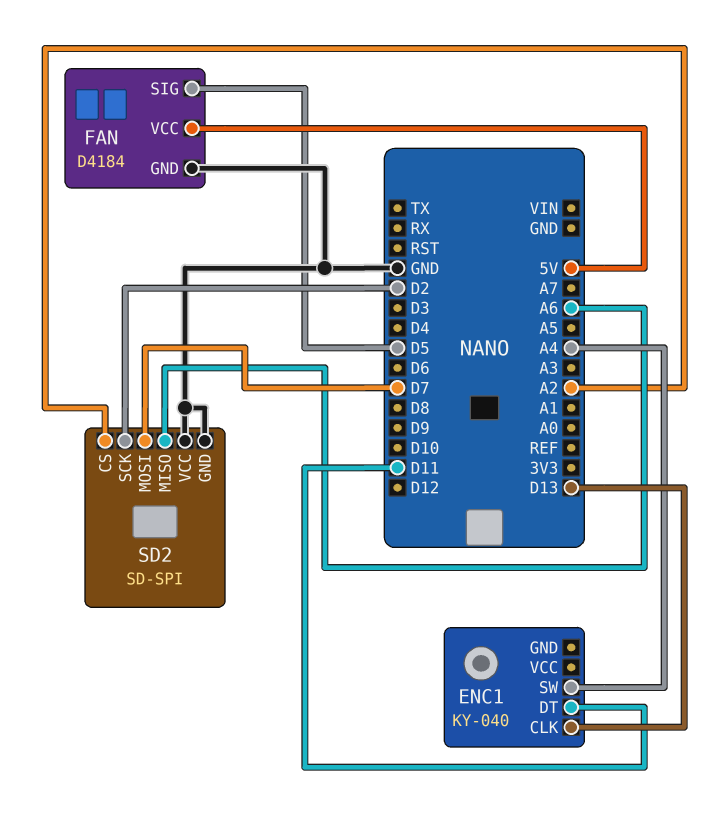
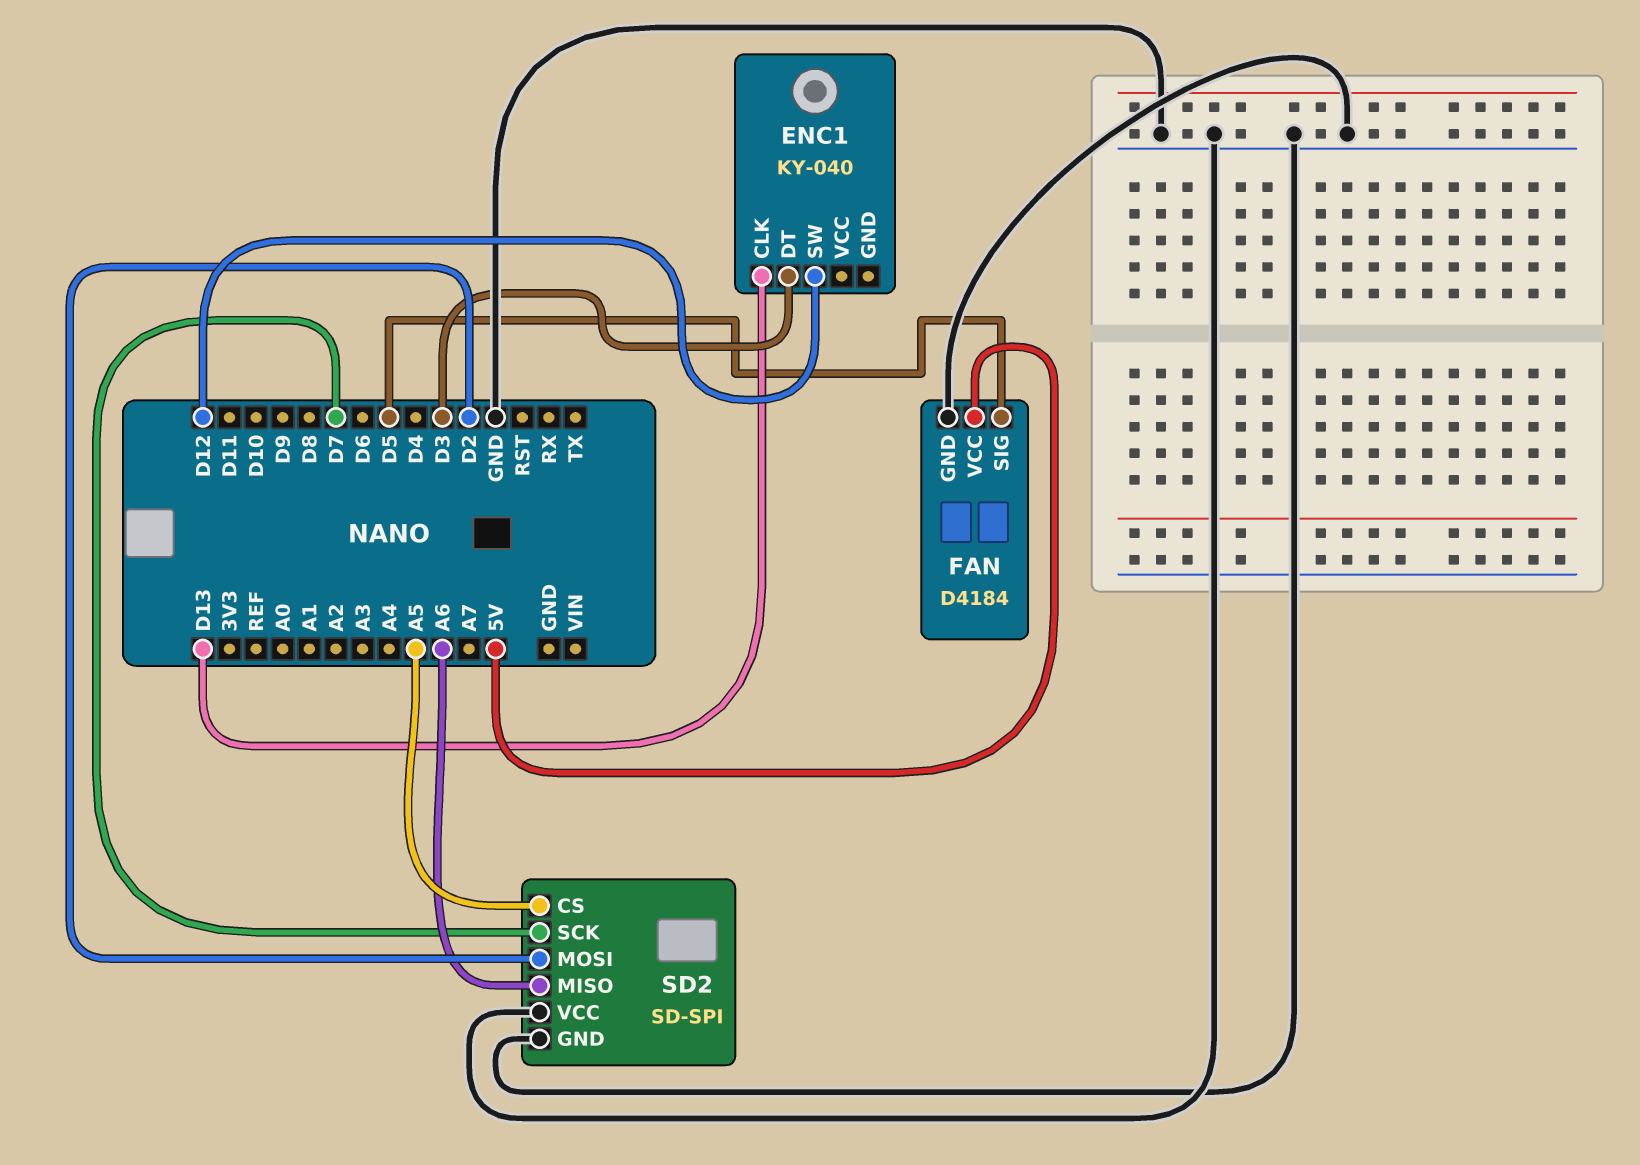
ENC1 pin DT: D11 -> D3
ENC1 pin SW: A4 -> D12
SD2 pin CS: A2 -> A5
SD2 pin MOSI: D7 -> D2
SD2 pin SCK: D2 -> D7

